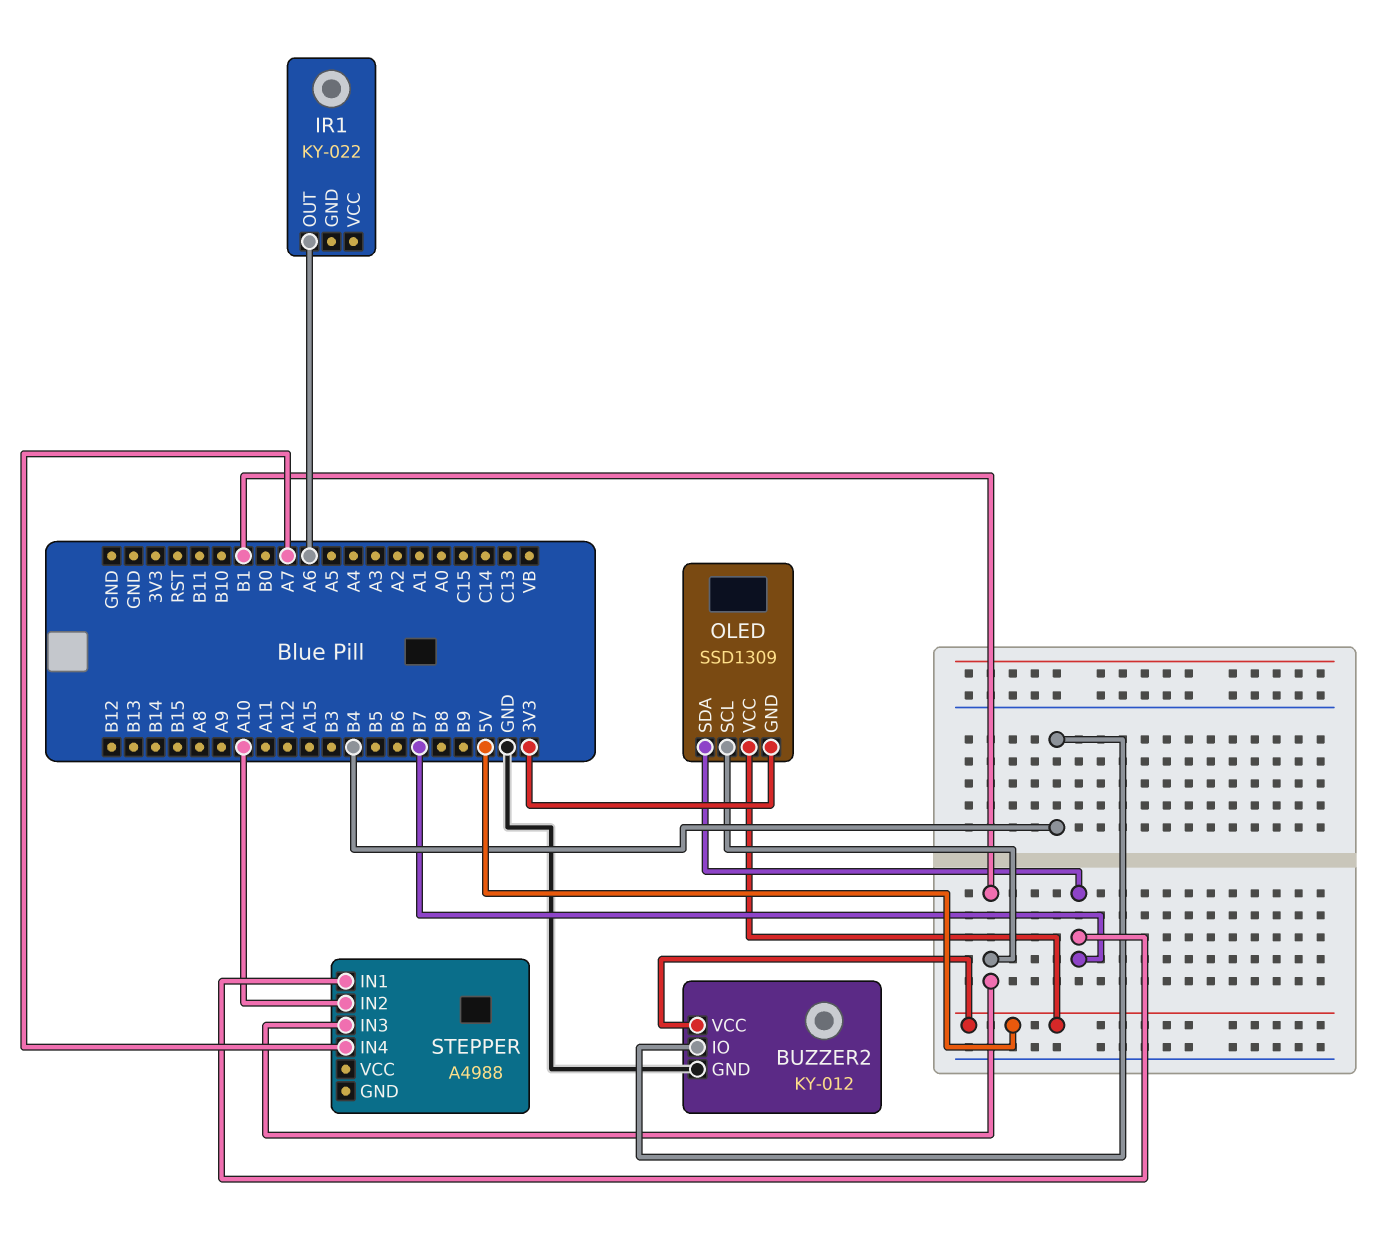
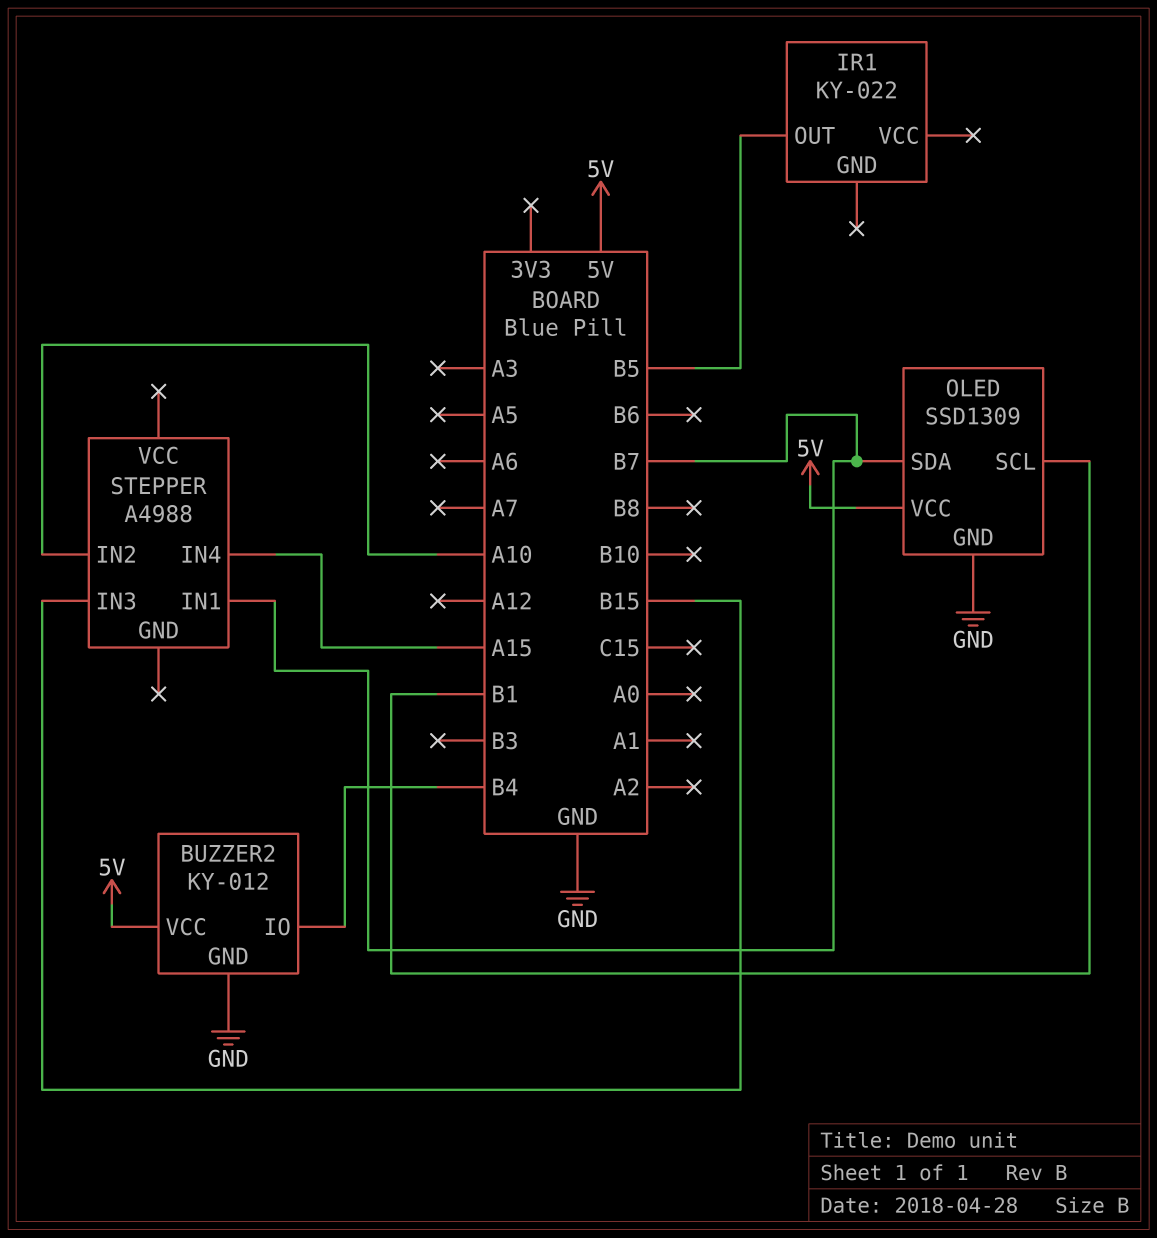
IR1 pin OUT: A6 -> B5
OLED pin GND: 3V3 -> GND
STEPPER pin IN3: B1 -> B15
STEPPER pin IN4: A7 -> A15

